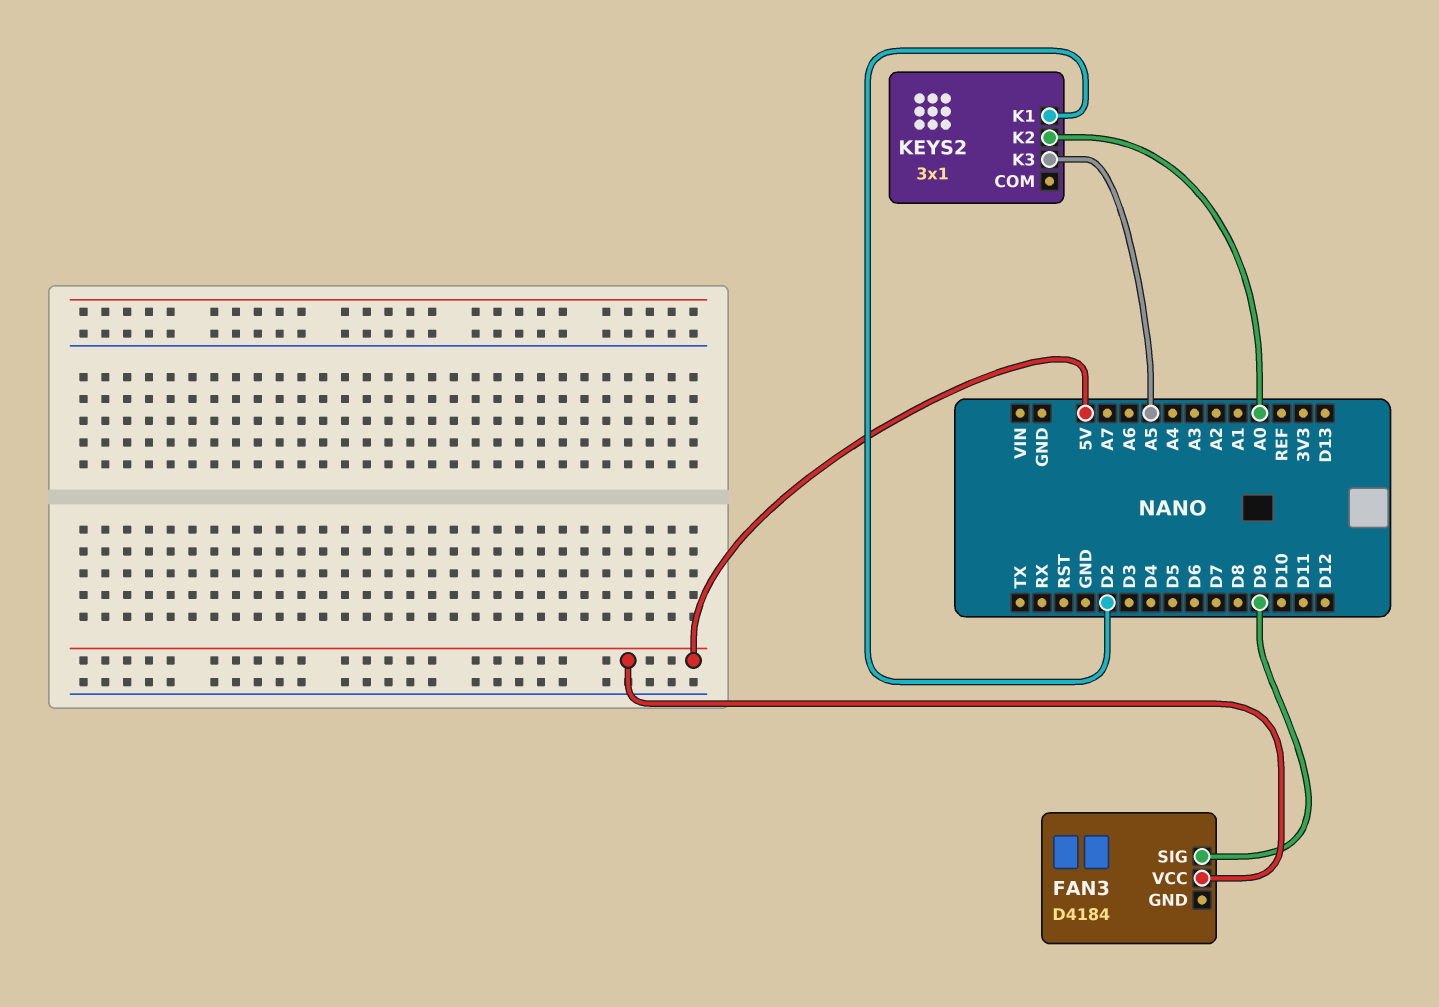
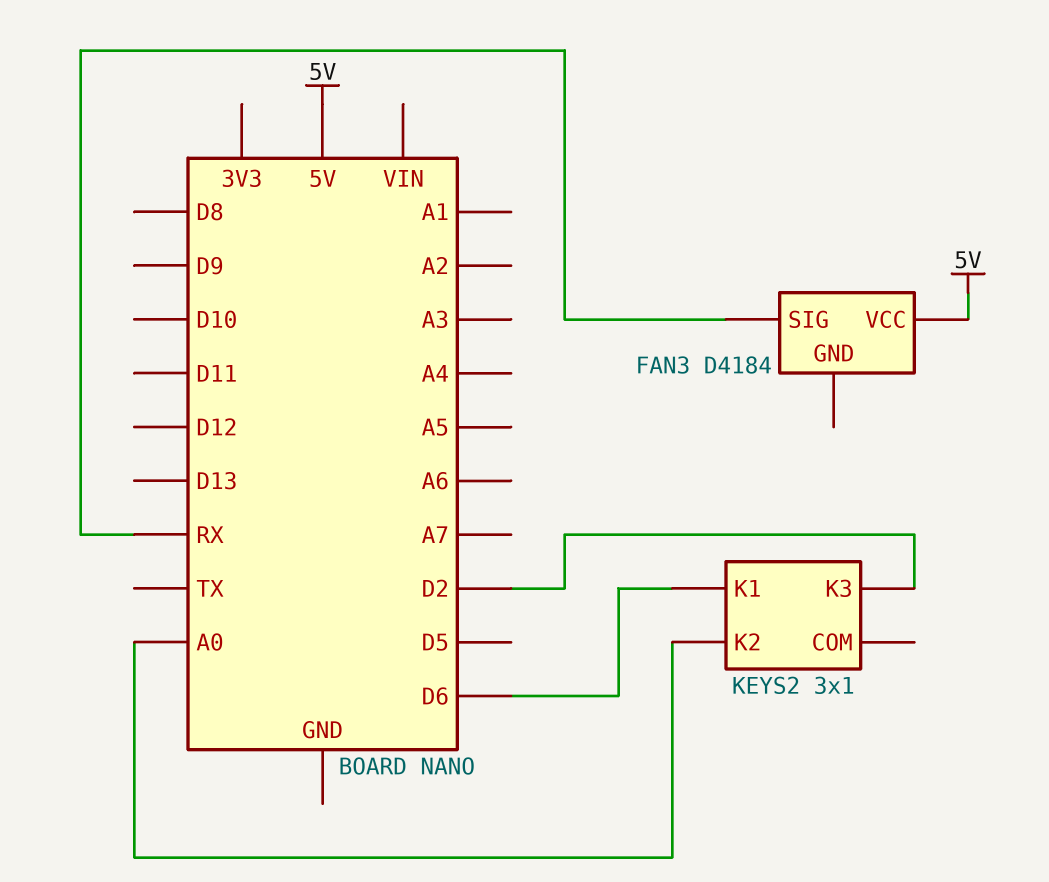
FAN3 pin SIG: D9 -> RX
KEYS2 pin K1: D2 -> D6
KEYS2 pin K3: A5 -> D2

